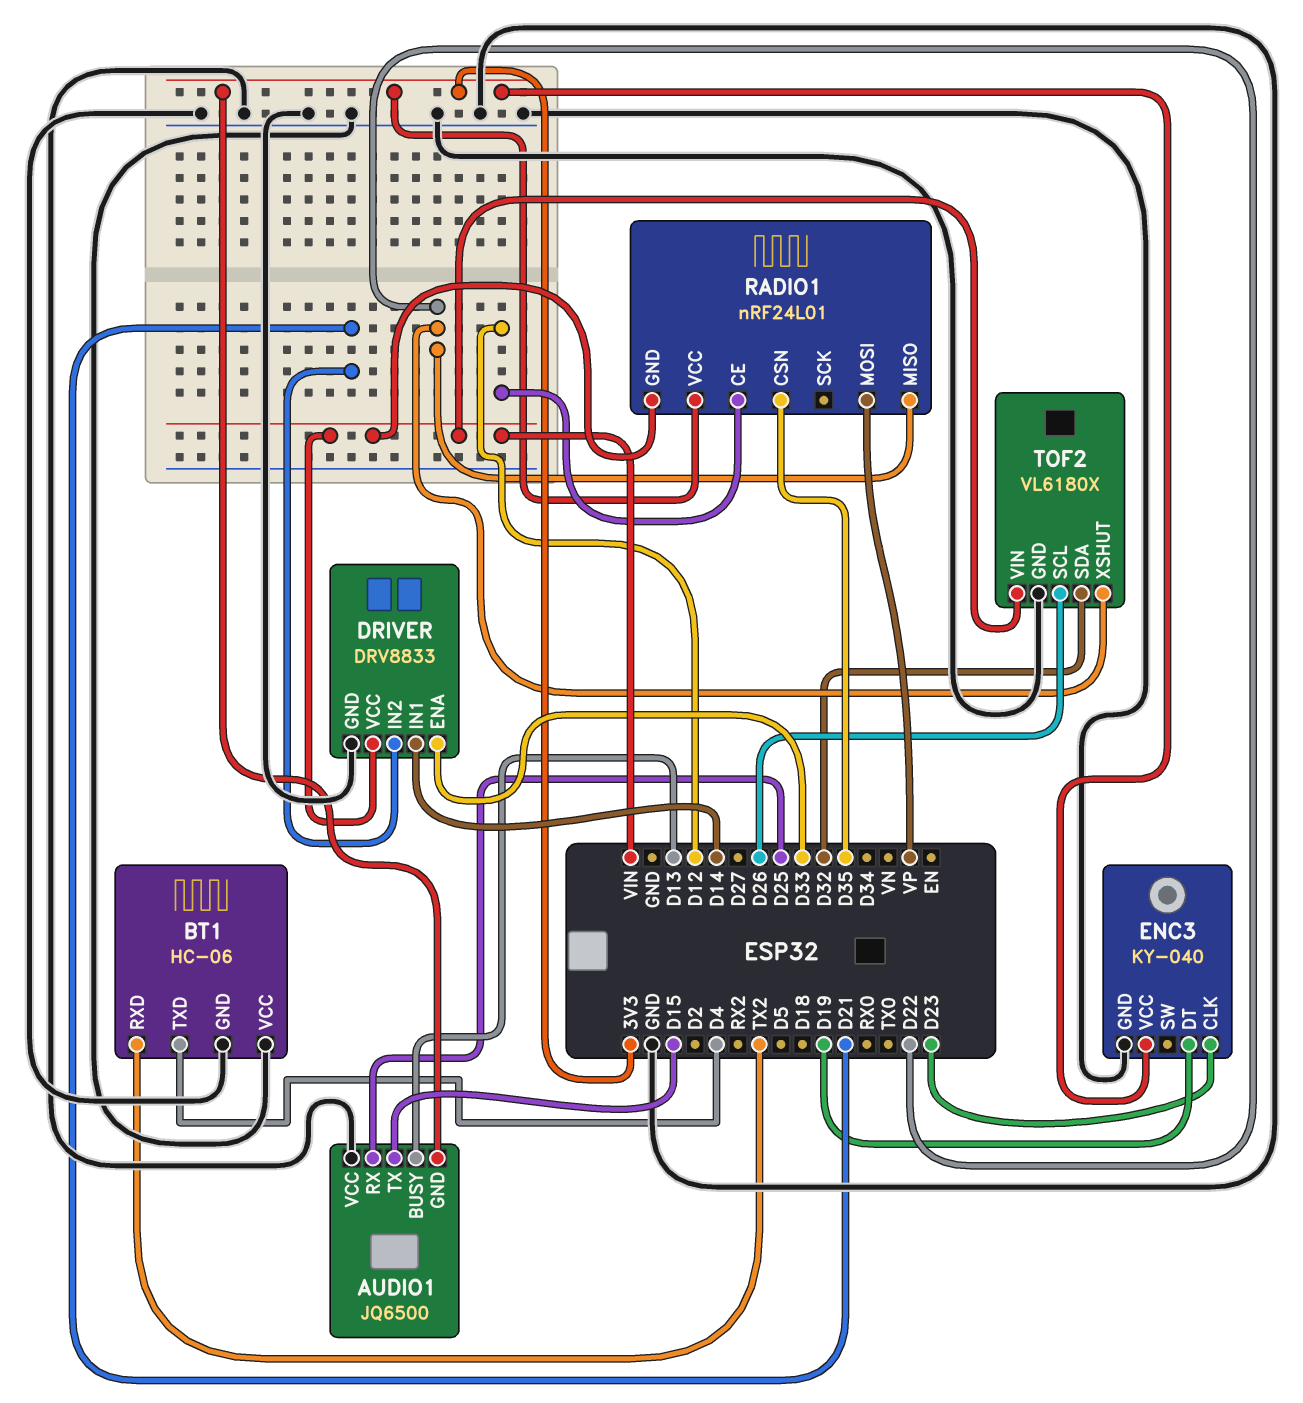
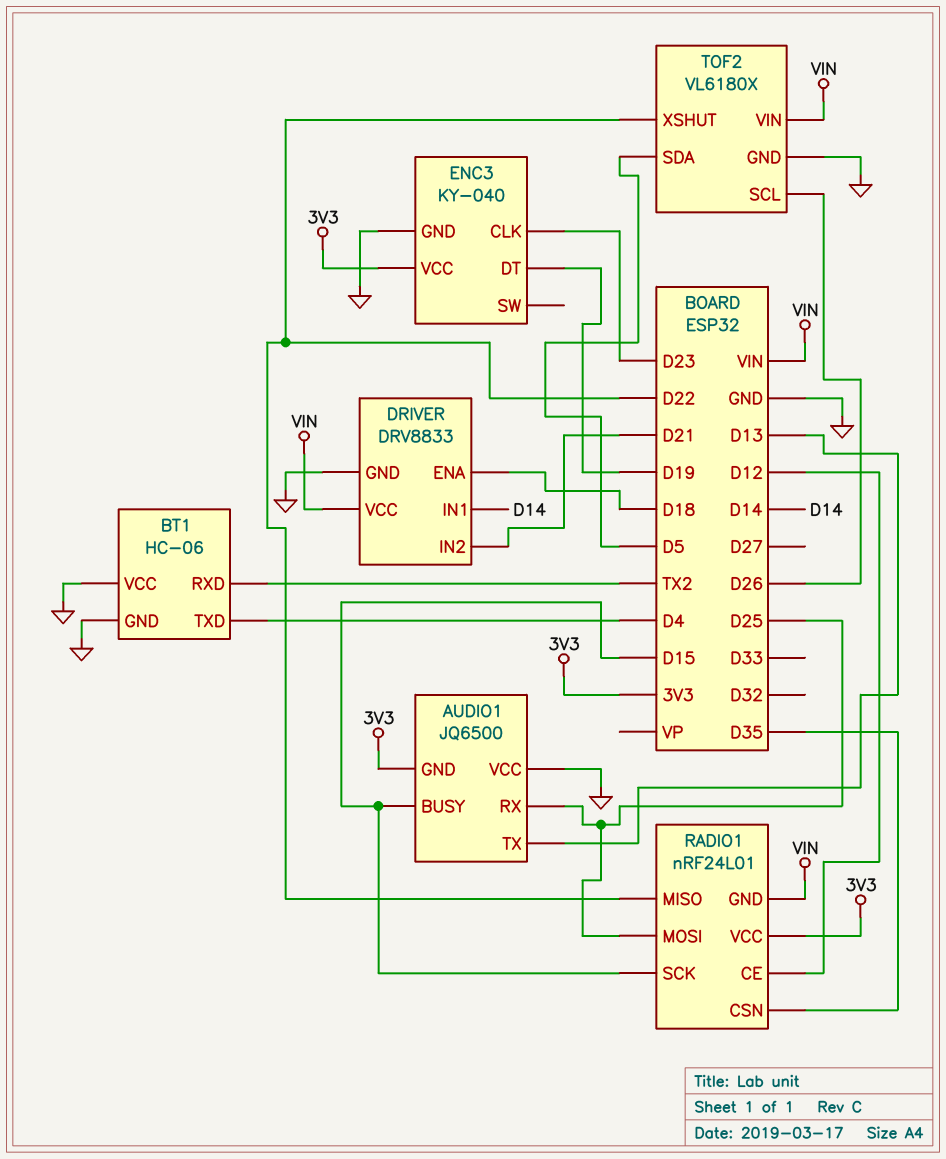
AUDIO1 pin BUSY: D13 -> D15
AUDIO1 pin TX: D15 -> D13
DRIVER pin ENA: D33 -> D18
RADIO1 pin MOSI: VP -> D25
RADIO1 pin SCK: none -> D15
TOF2 pin SDA: D32 -> D5

